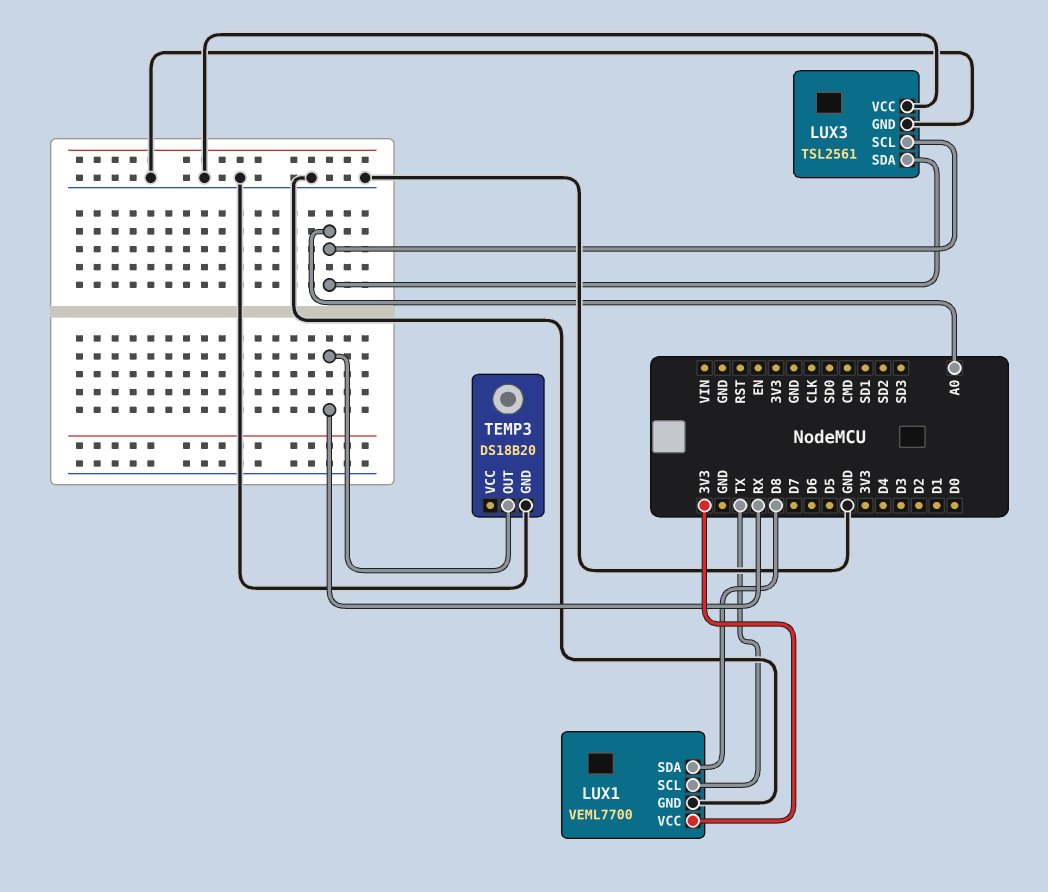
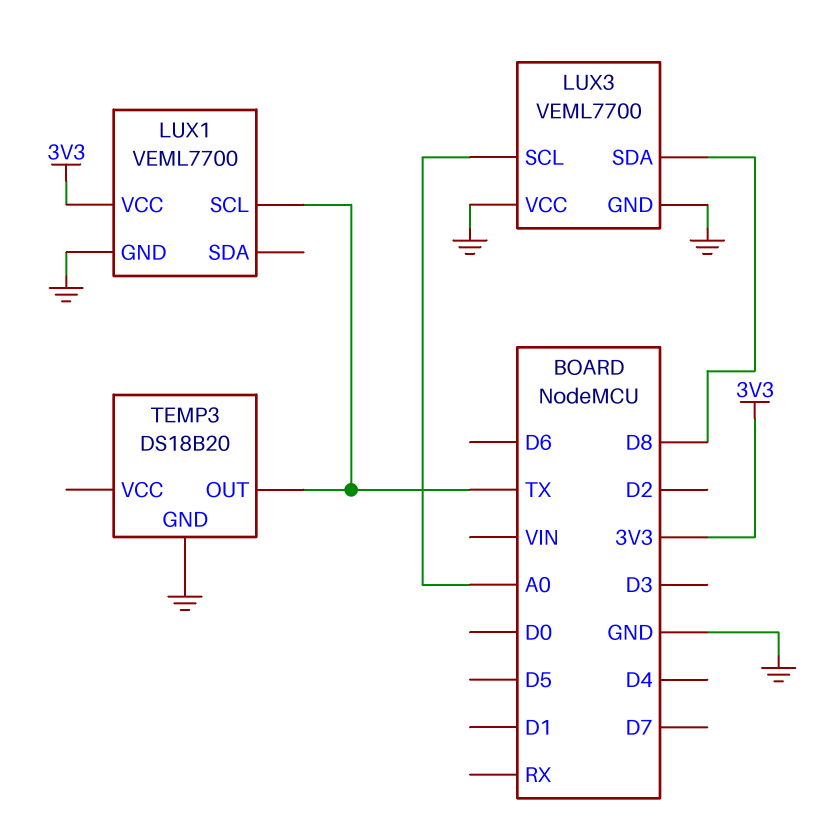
LUX1 pin SDA: D8 -> none
LUX3: TSL2561 -> VEML7700
LUX3 pin SDA: A0 -> D8
TEMP3 pin OUT: RX -> TX

